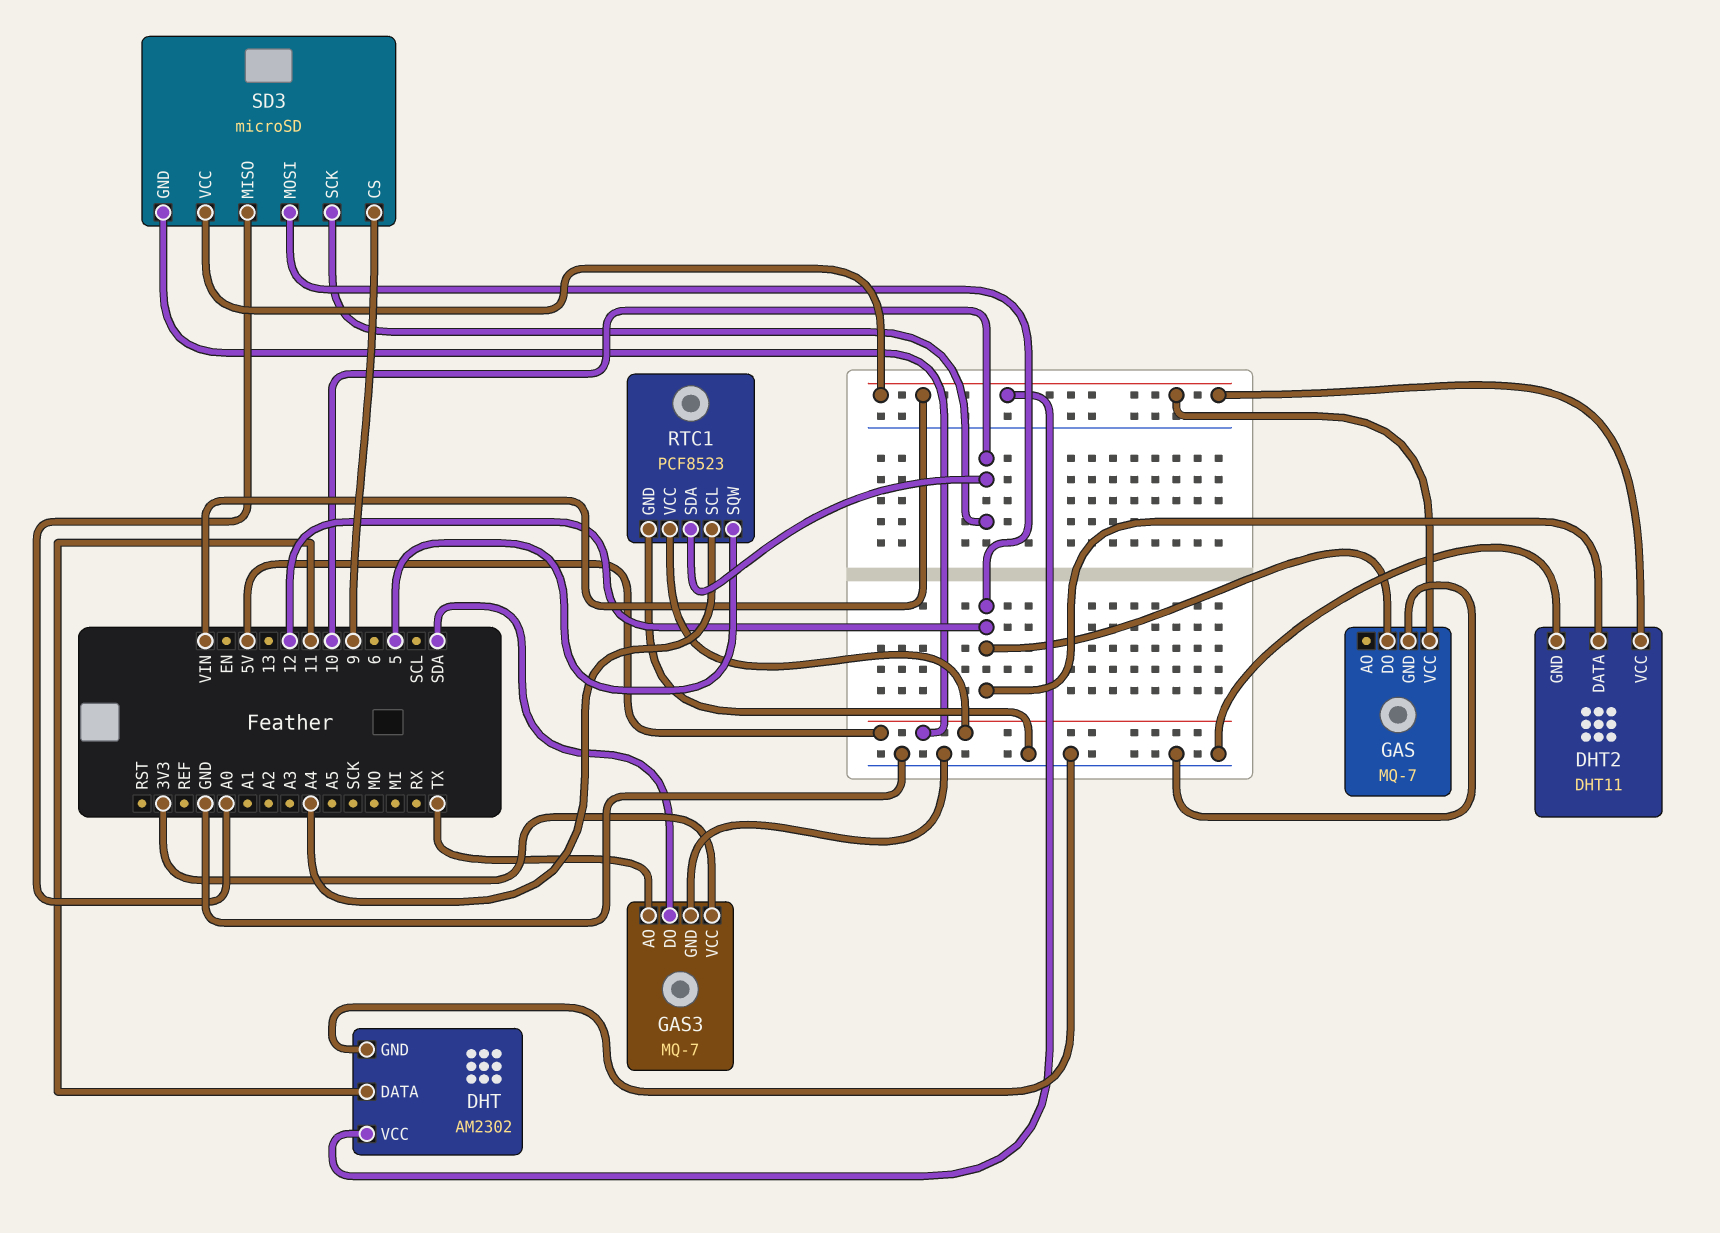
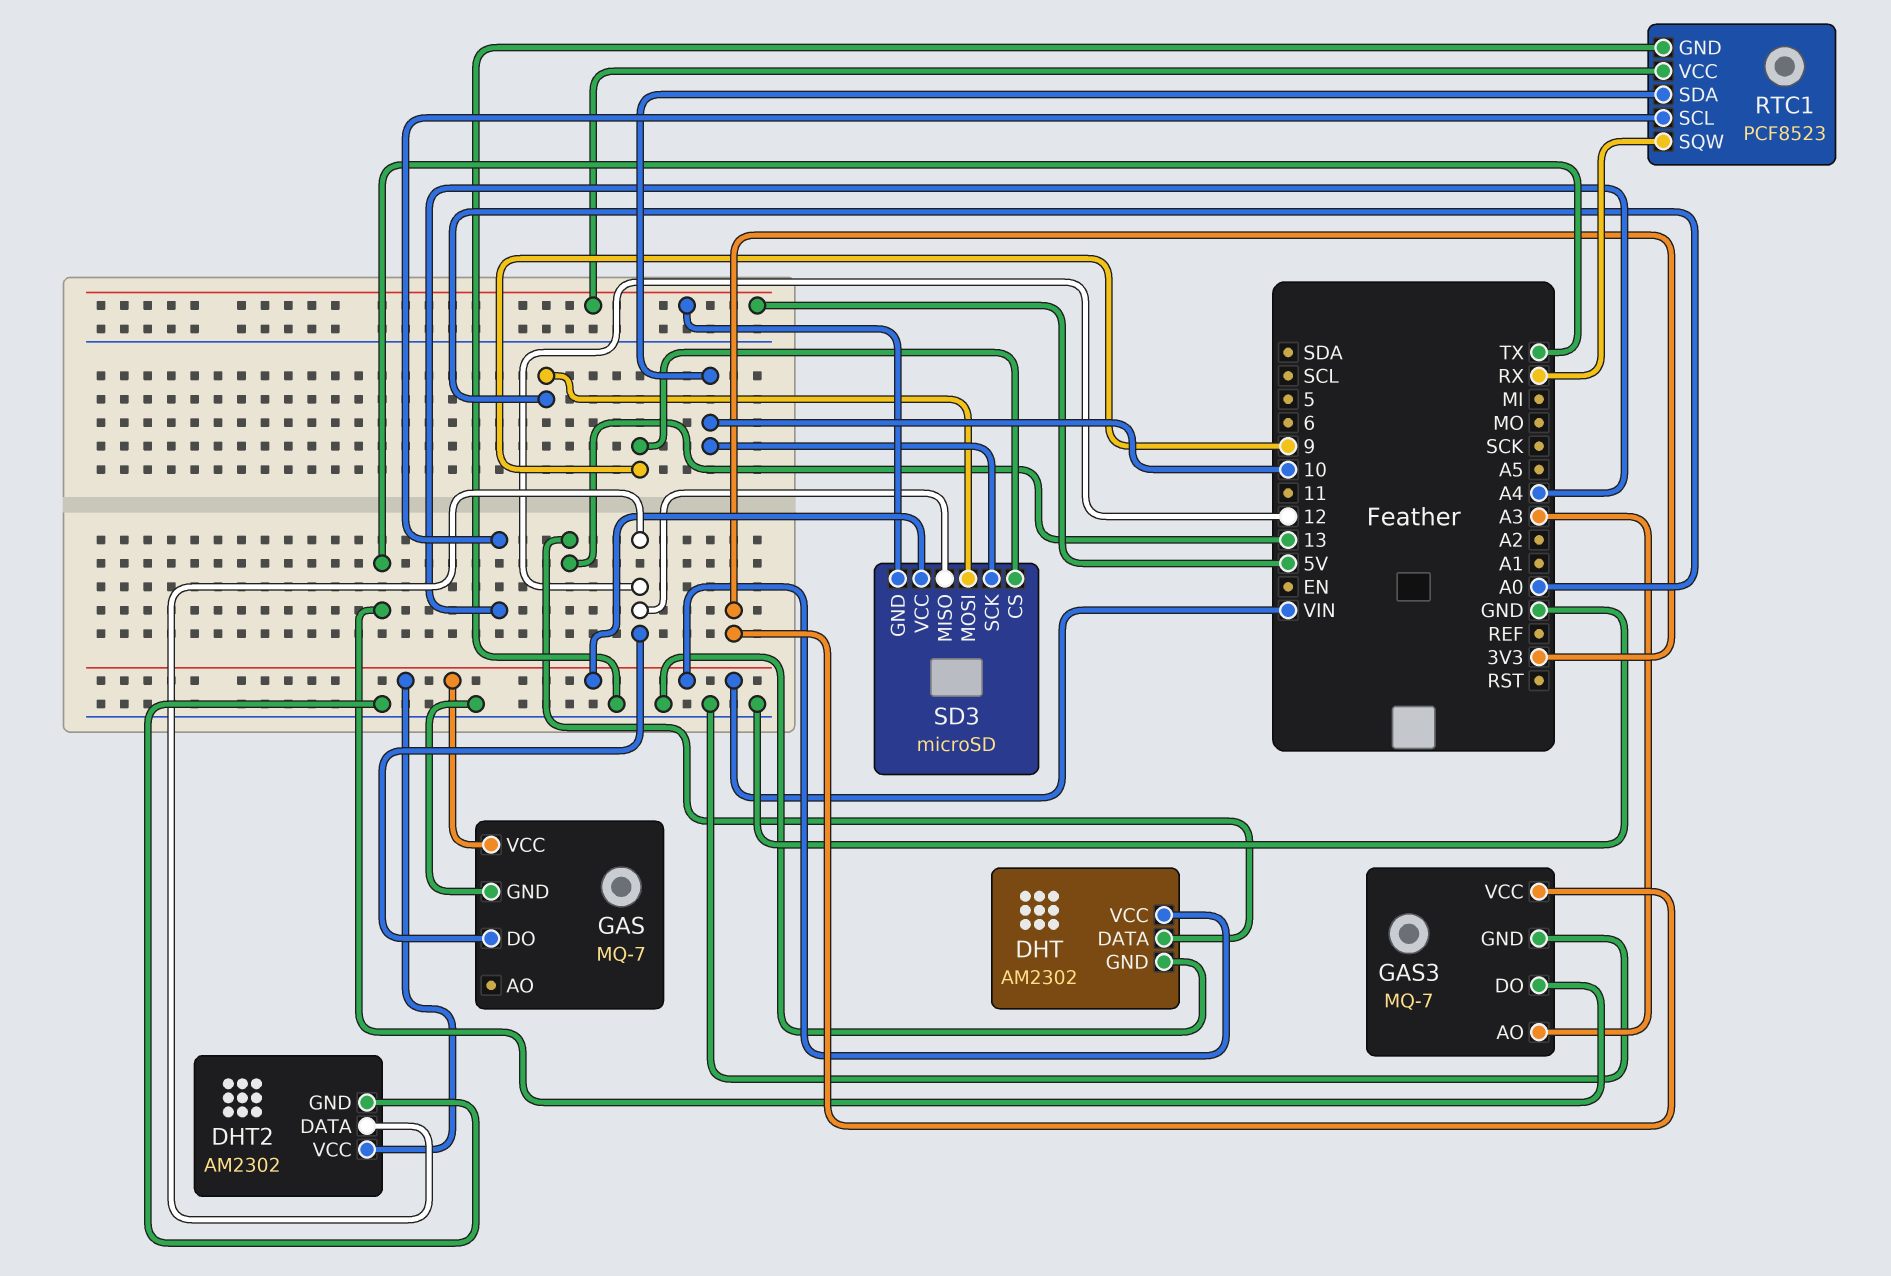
DHT pin DATA: 11 -> 13
DHT2: DHT11 -> AM2302
GAS3 pin AO: TX -> A3
GAS3 pin DO: SDA -> TX
RTC1 pin SQW: 5 -> RX
SD3 pin MISO: A0 -> 12
SD3 pin MOSI: 12 -> A0

